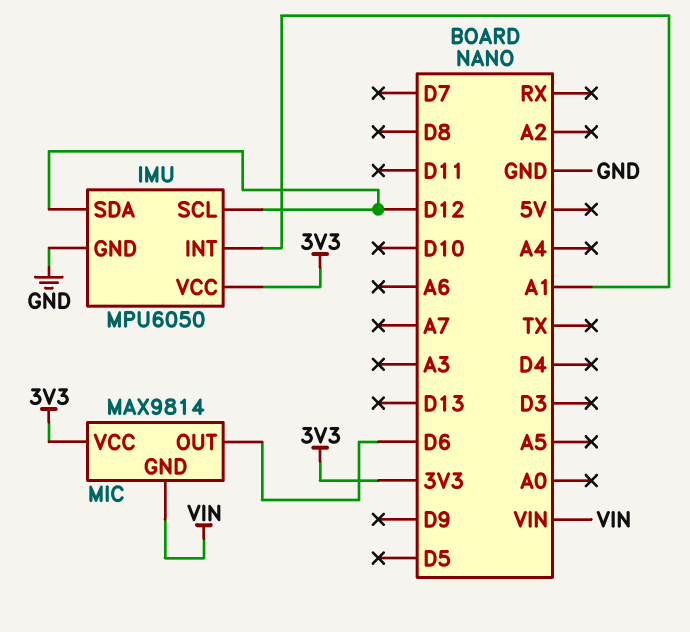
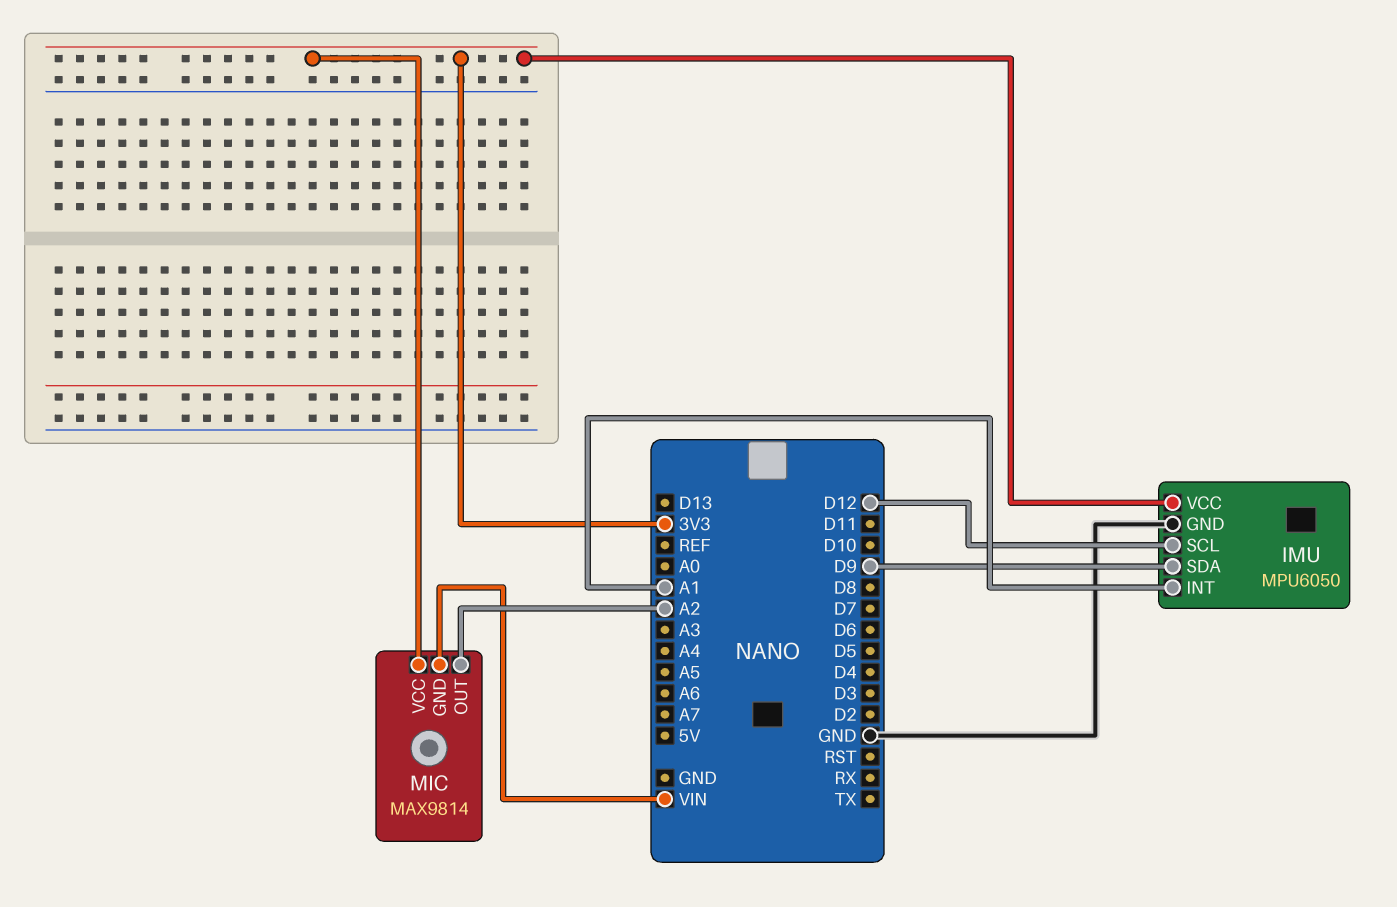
IMU pin SDA: D12 -> D9
MIC pin OUT: D6 -> A2

